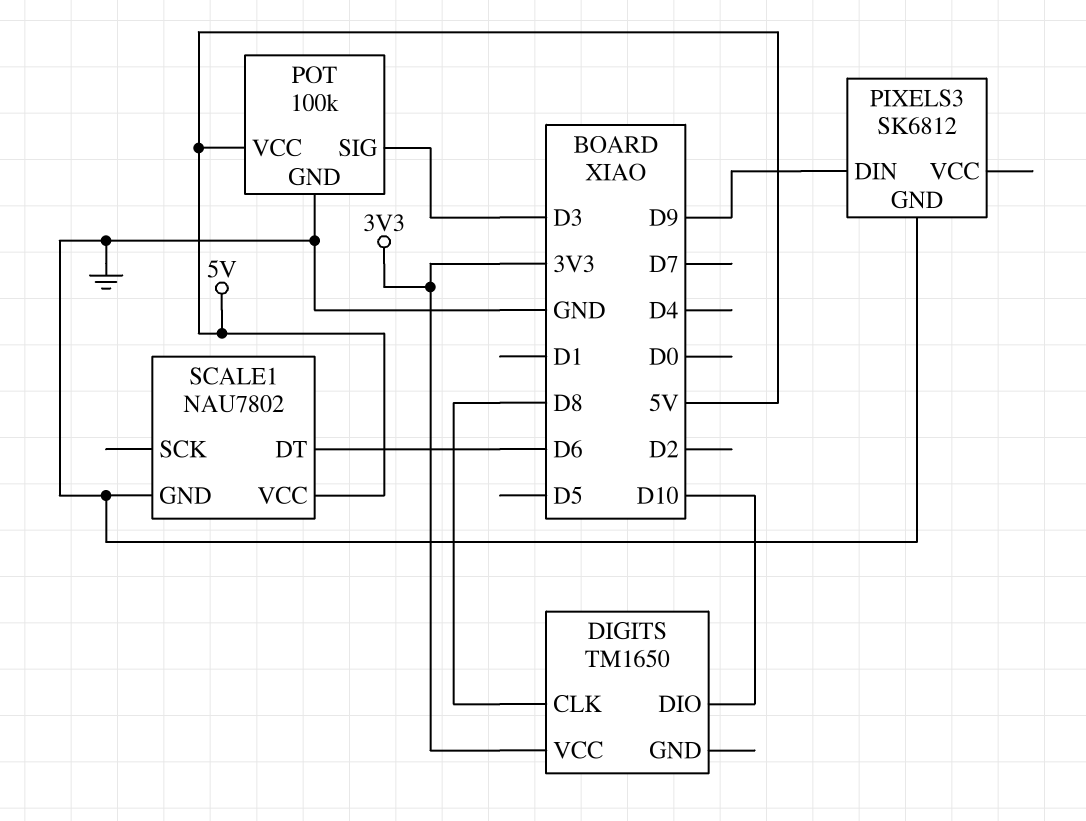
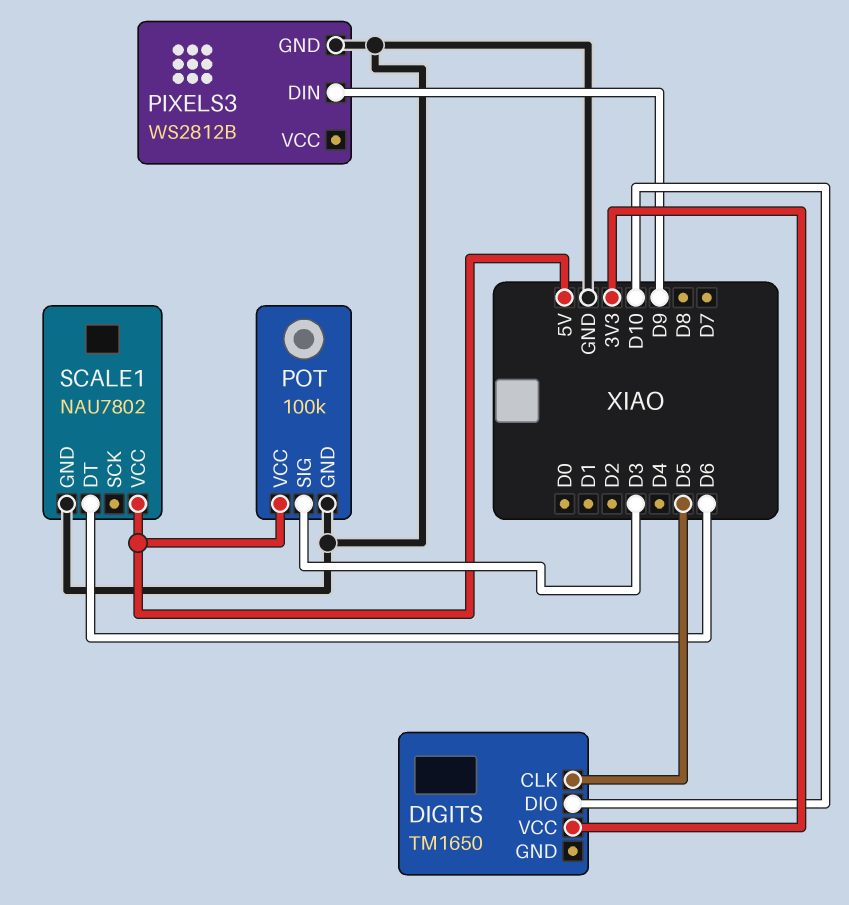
DIGITS pin CLK: D8 -> D5
PIXELS3: SK6812 -> WS2812B

